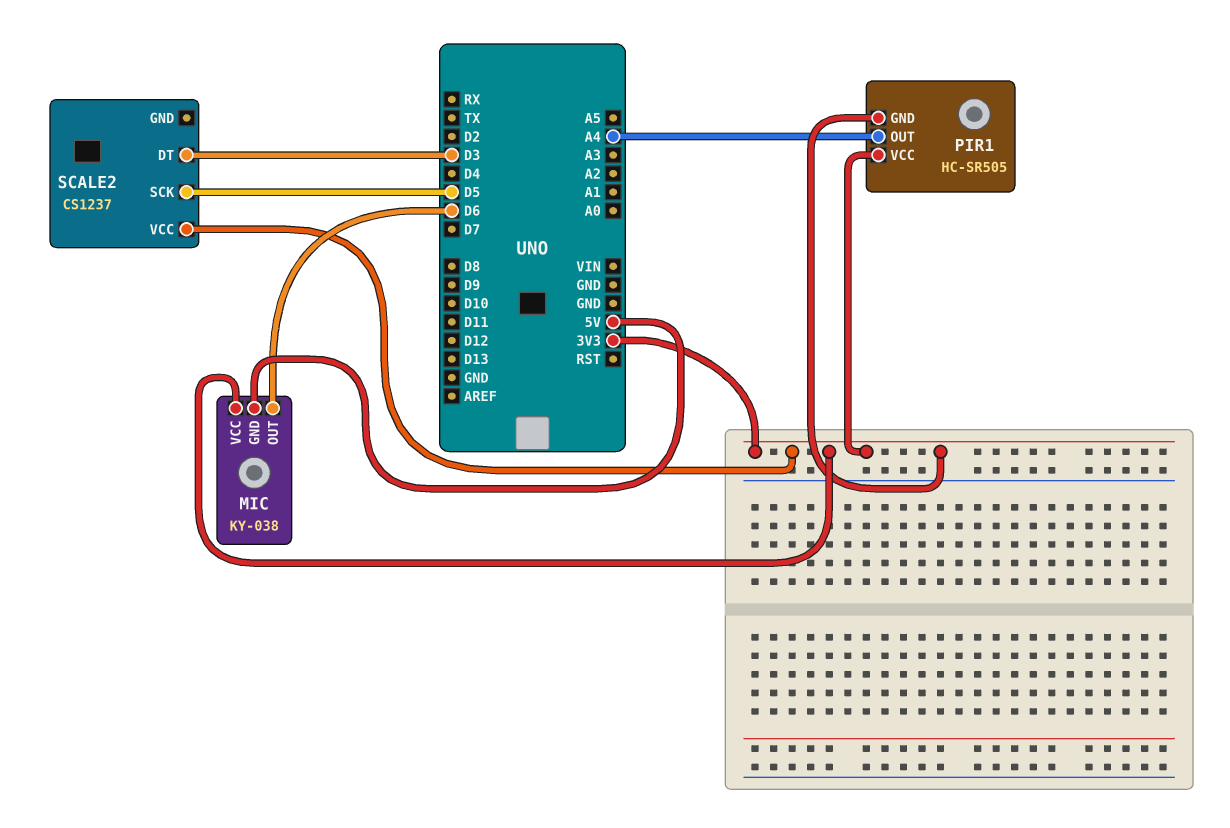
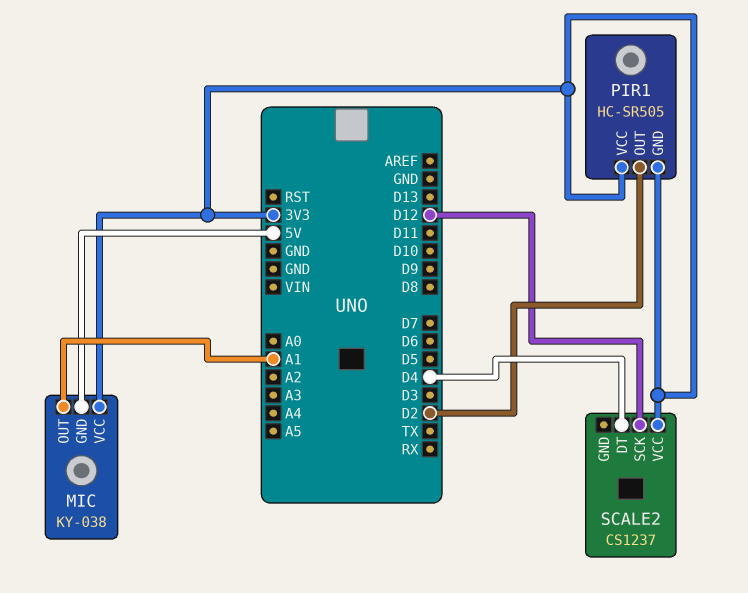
MIC pin OUT: D6 -> A1
PIR1 pin OUT: A4 -> D2
SCALE2 pin DT: D3 -> D4
SCALE2 pin SCK: D5 -> D12

